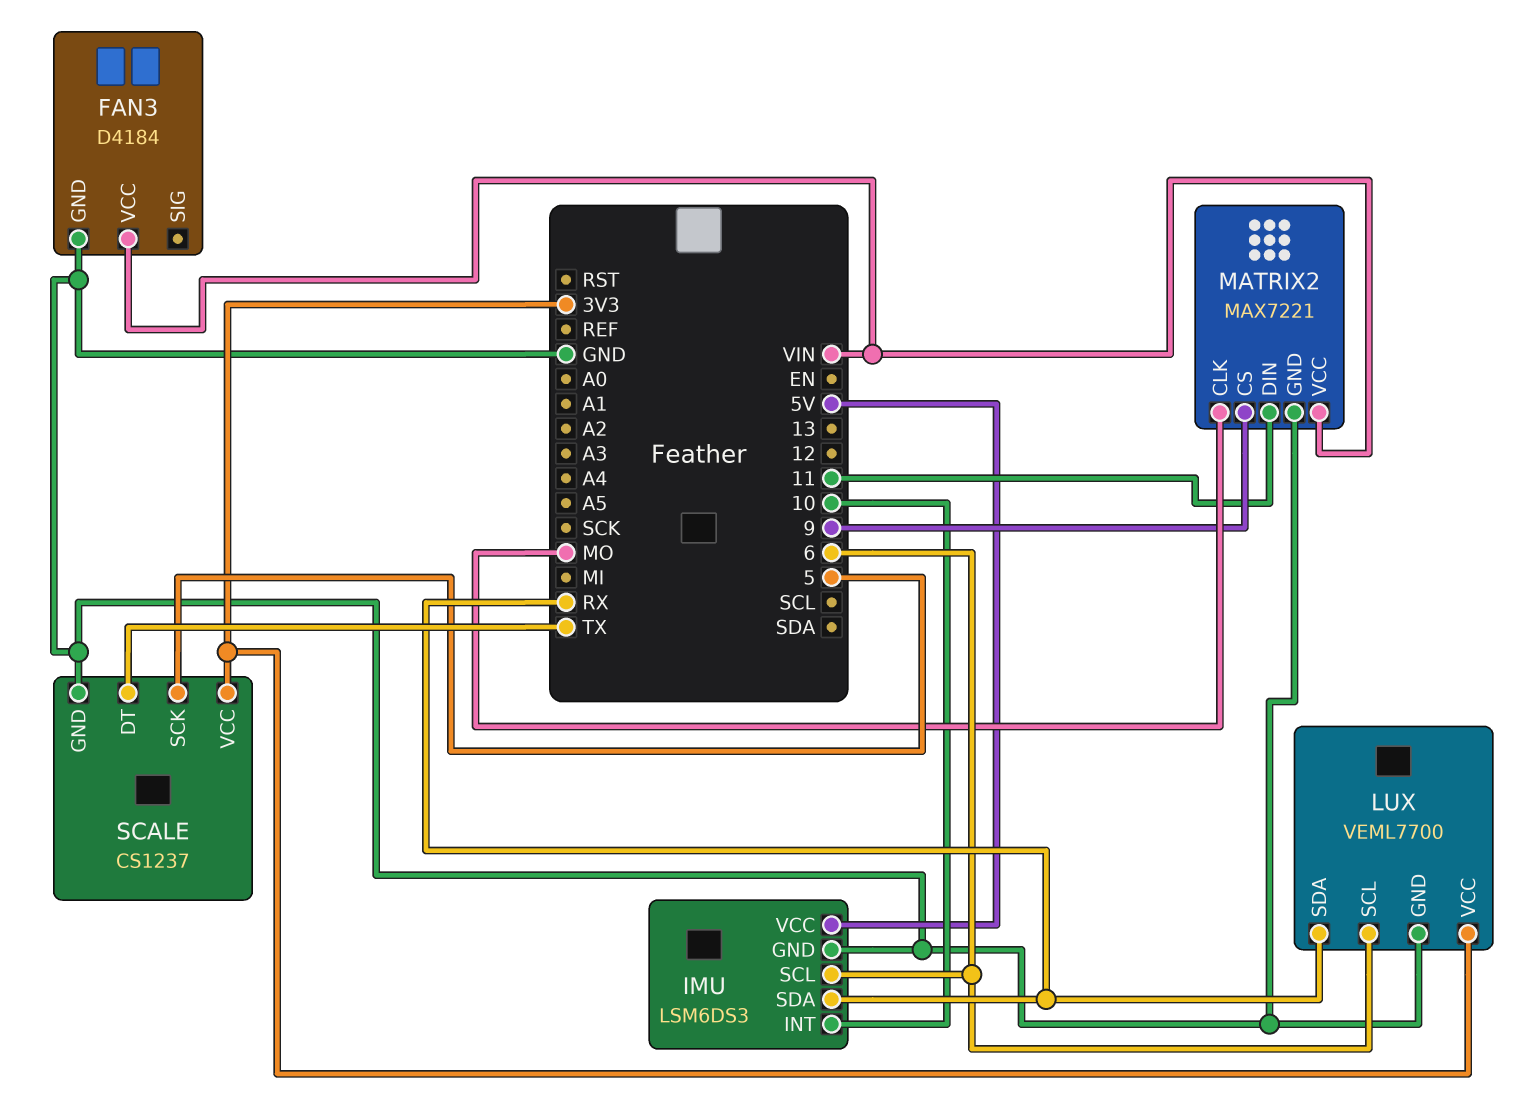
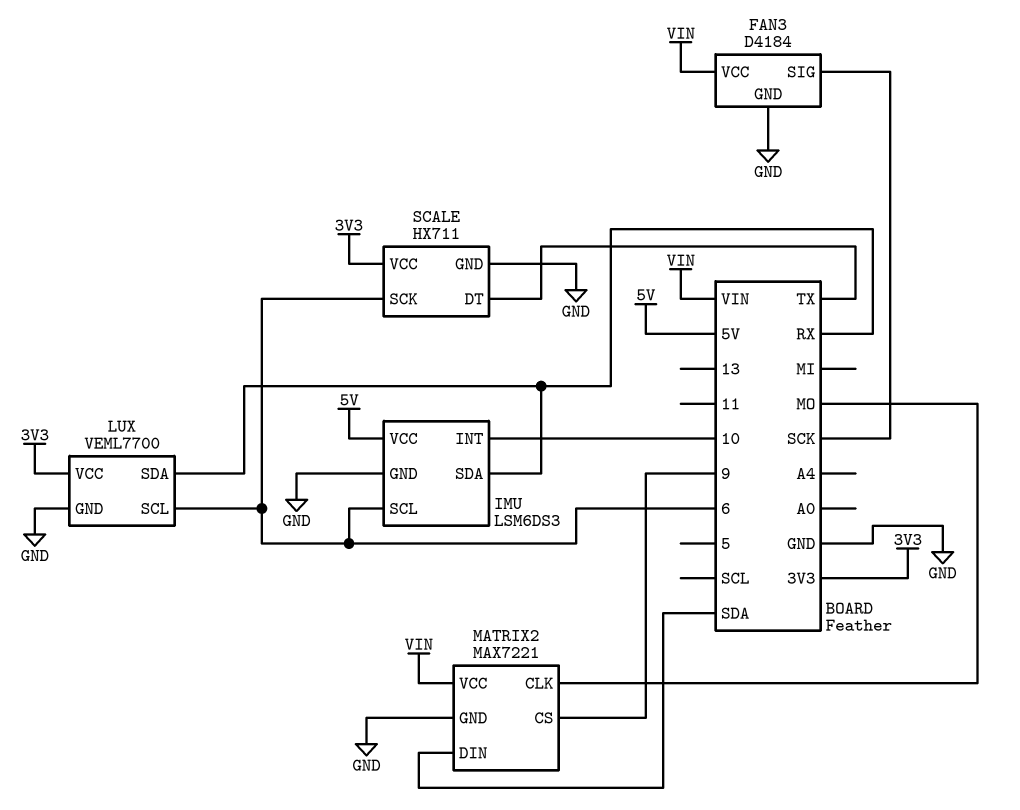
FAN3 pin SIG: none -> SCK
MATRIX2 pin DIN: 11 -> SDA
SCALE: CS1237 -> HX711
SCALE pin SCK: 5 -> 6

